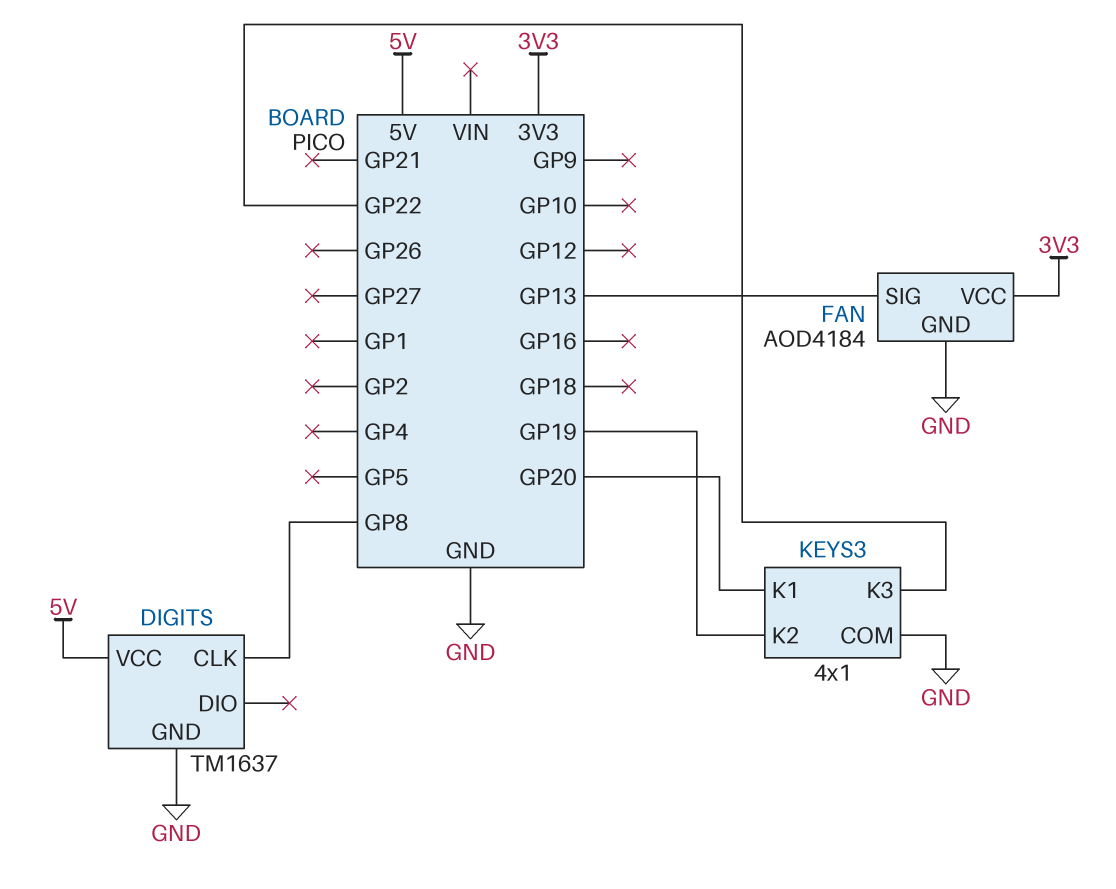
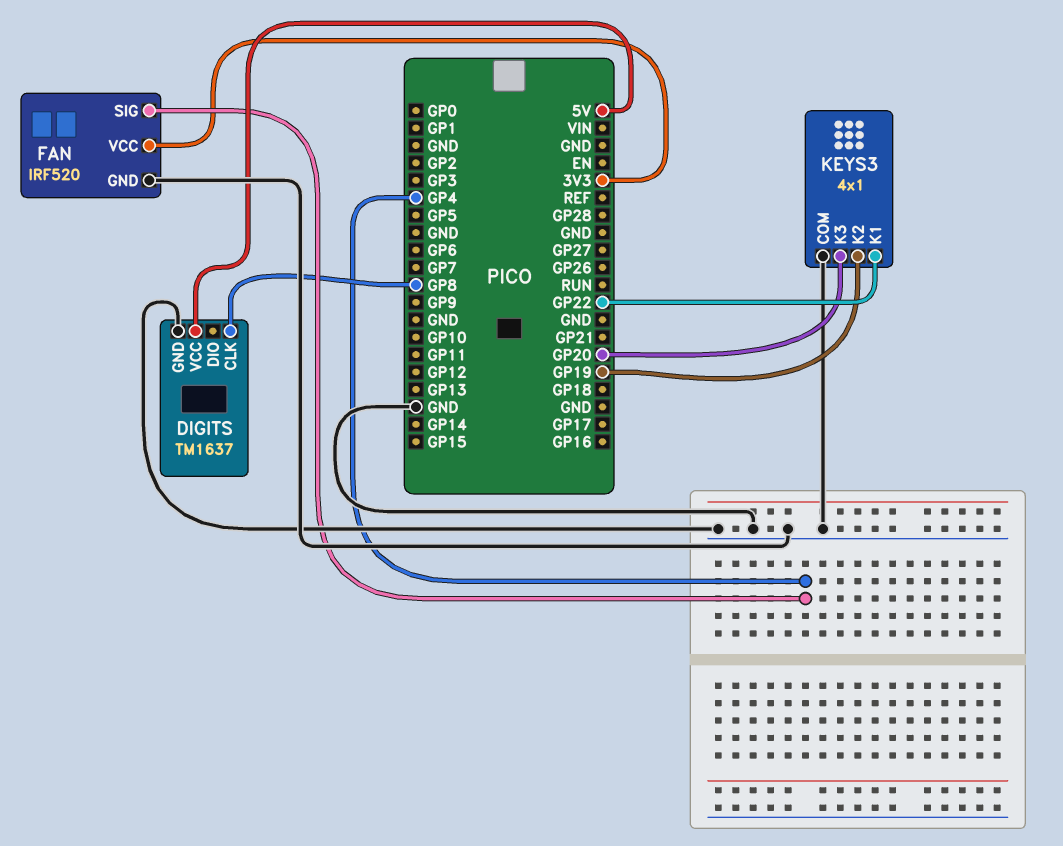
FAN: AOD4184 -> IRF520
FAN pin SIG: GP13 -> GP4
KEYS3 pin K1: GP20 -> GP22
KEYS3 pin K3: GP22 -> GP20

